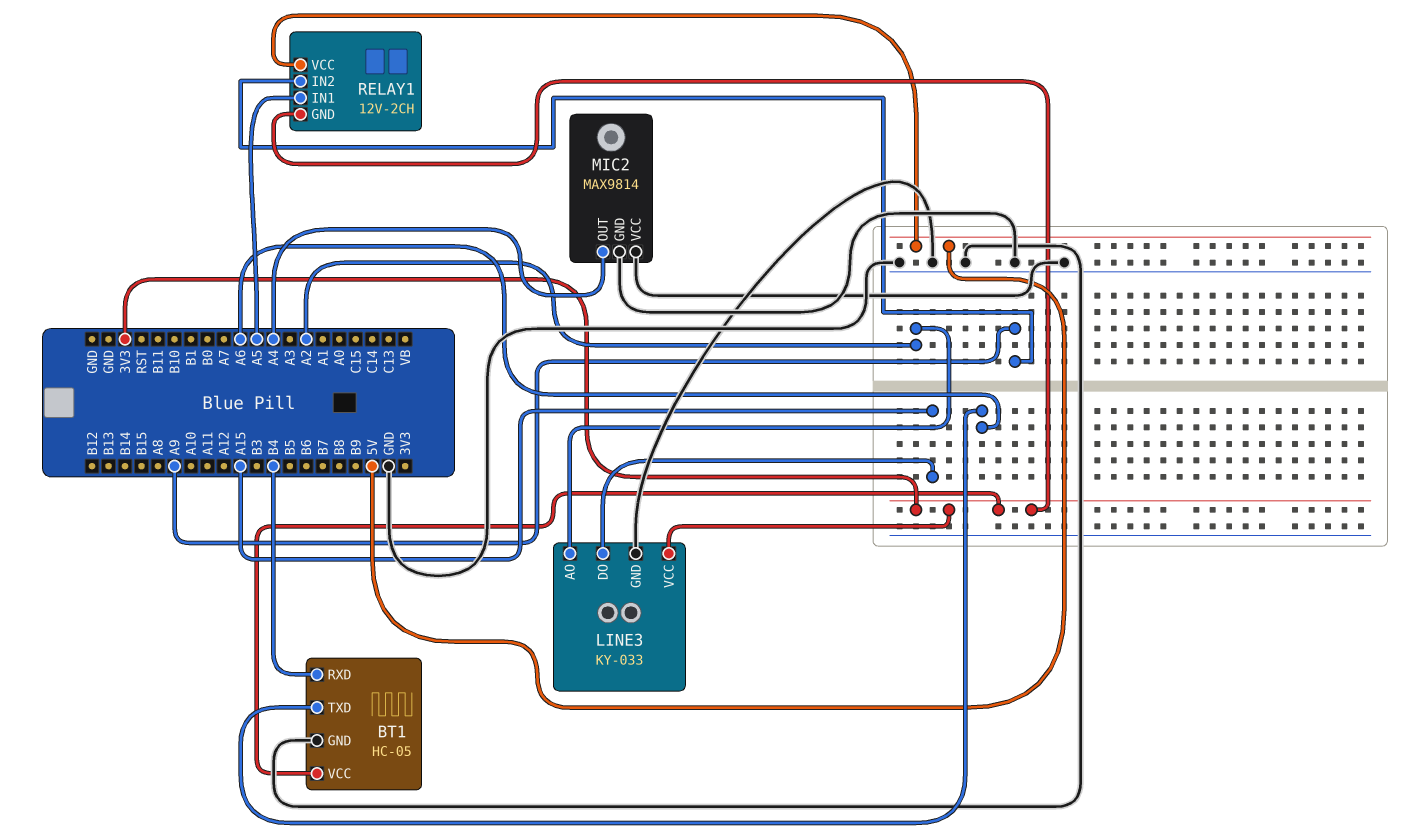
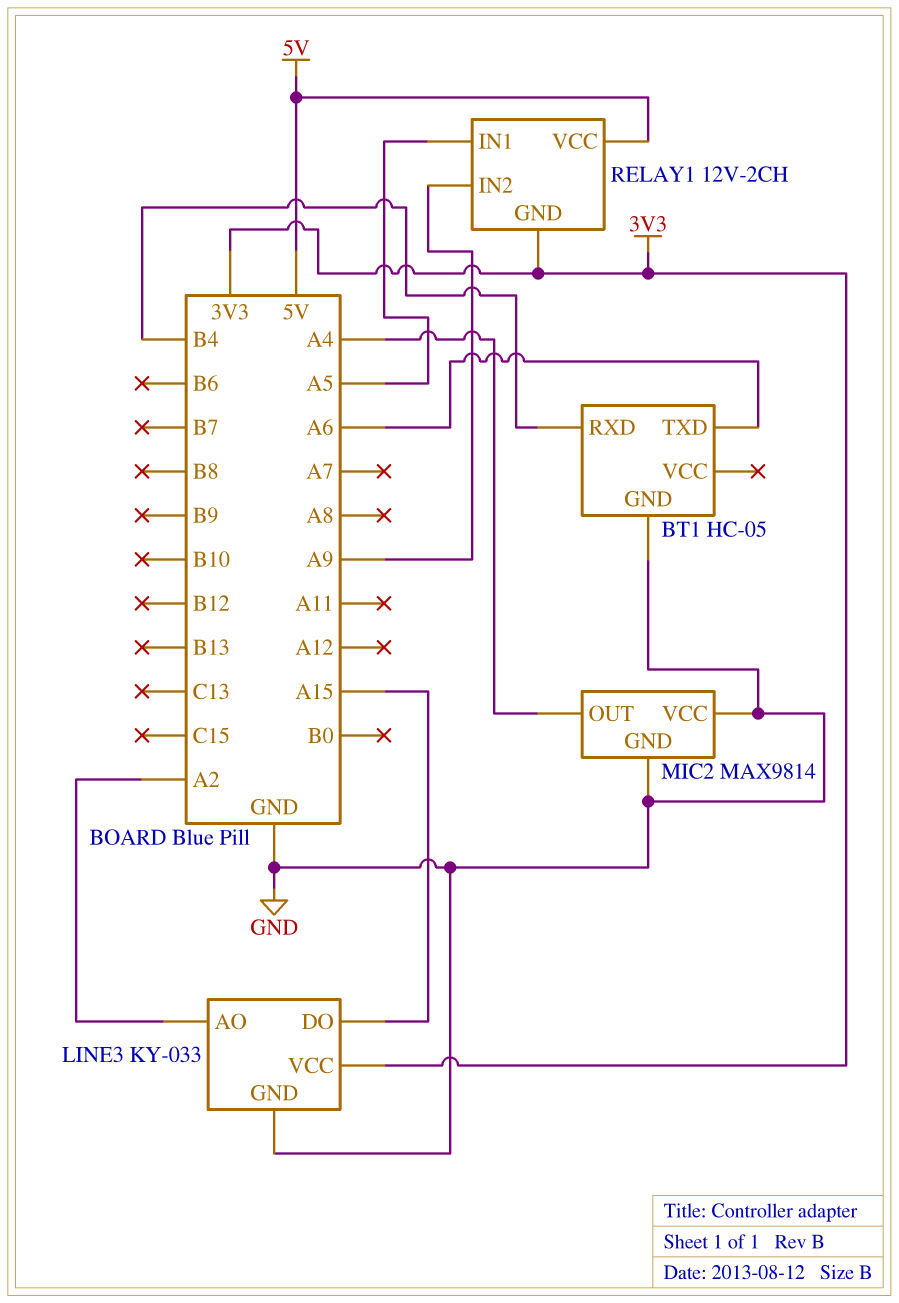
BT1 pin VCC: 3V3 -> none

